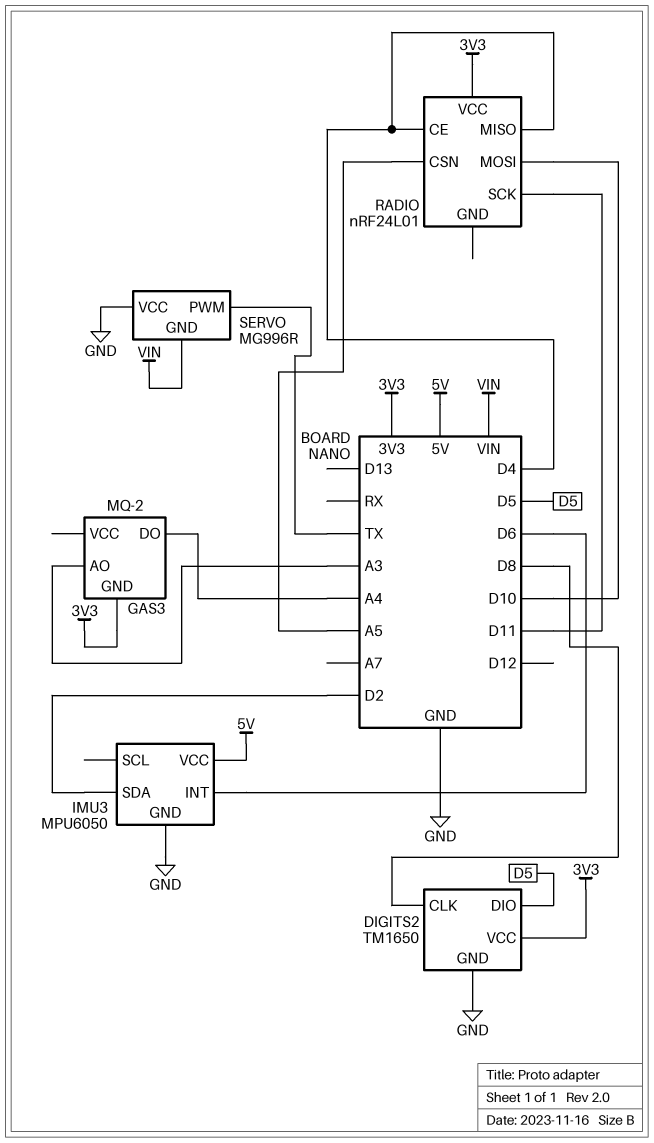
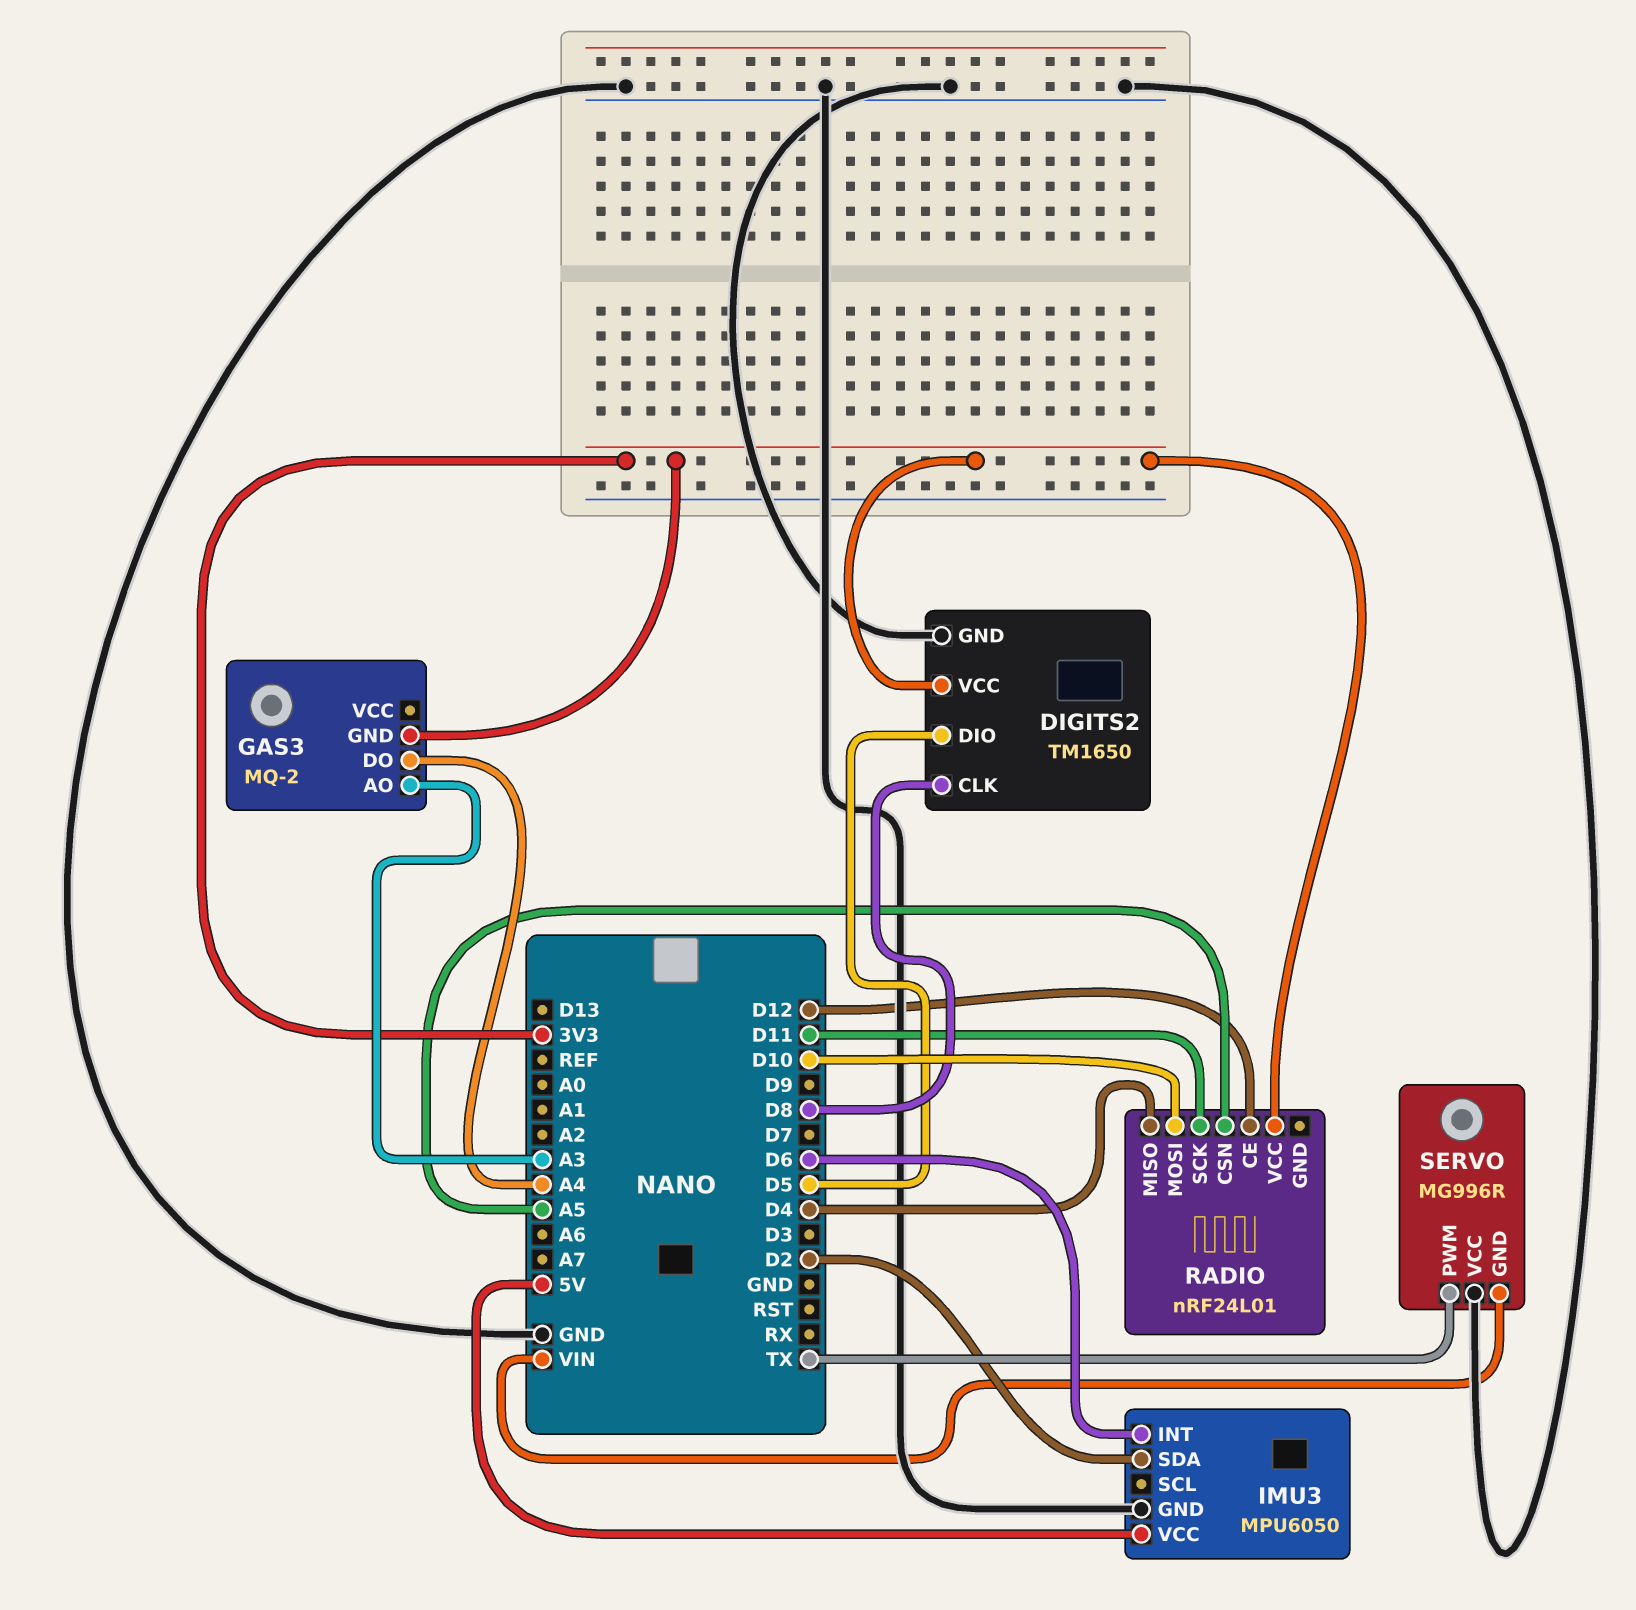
RADIO pin CE: D4 -> D12

